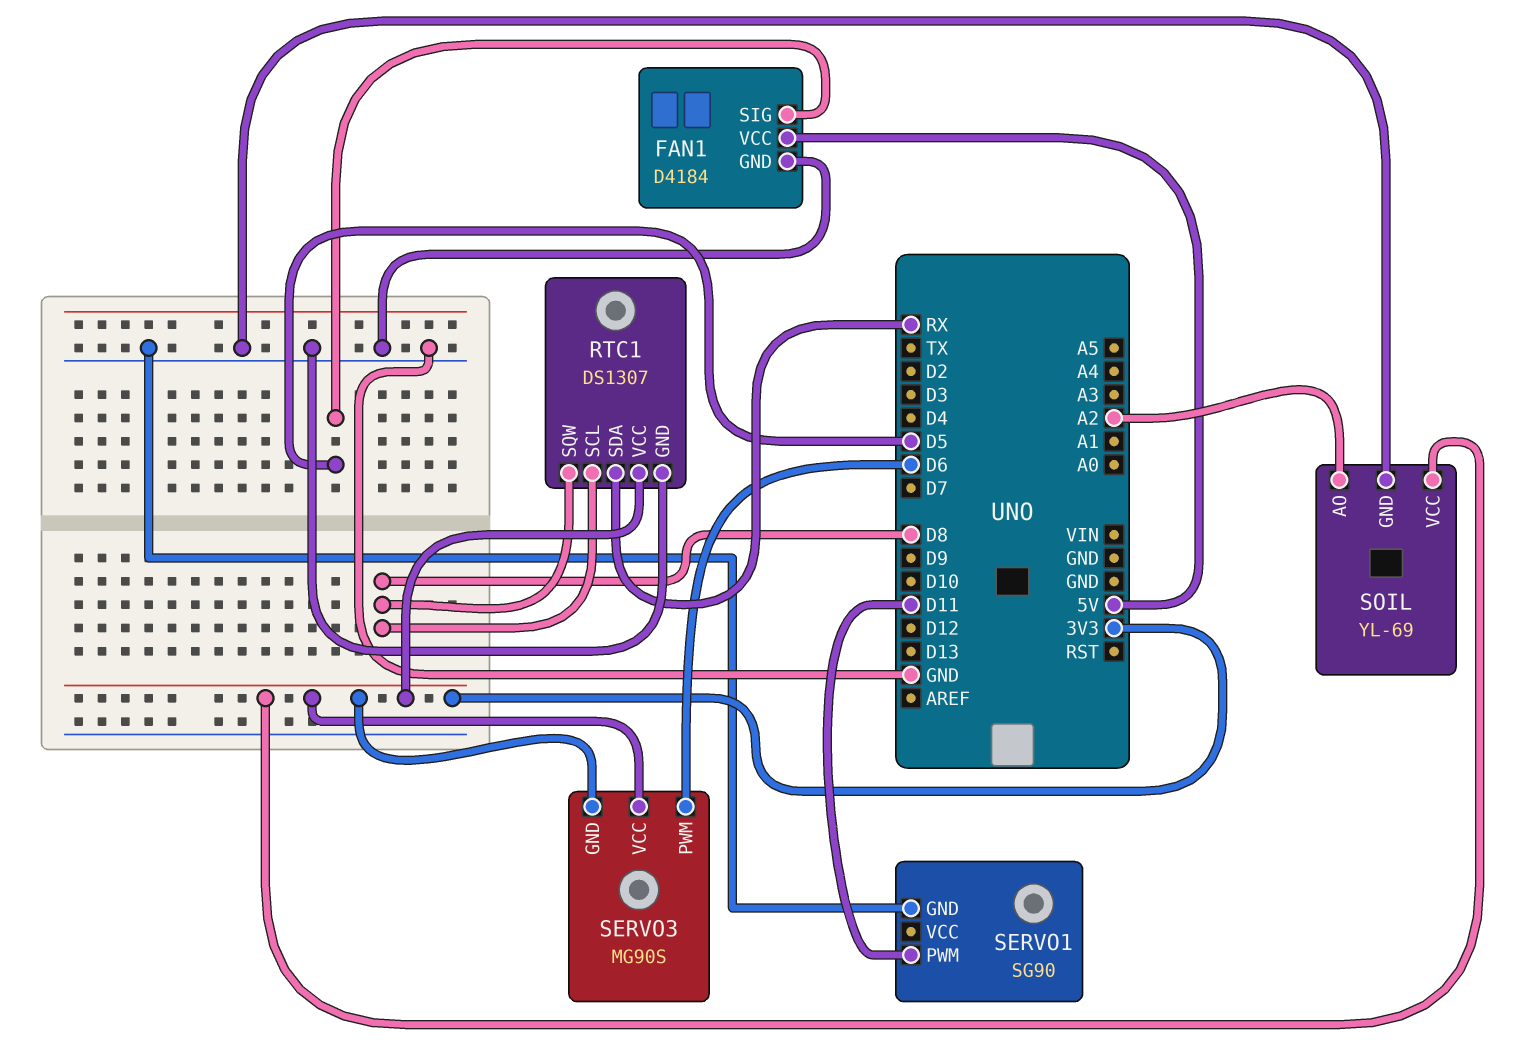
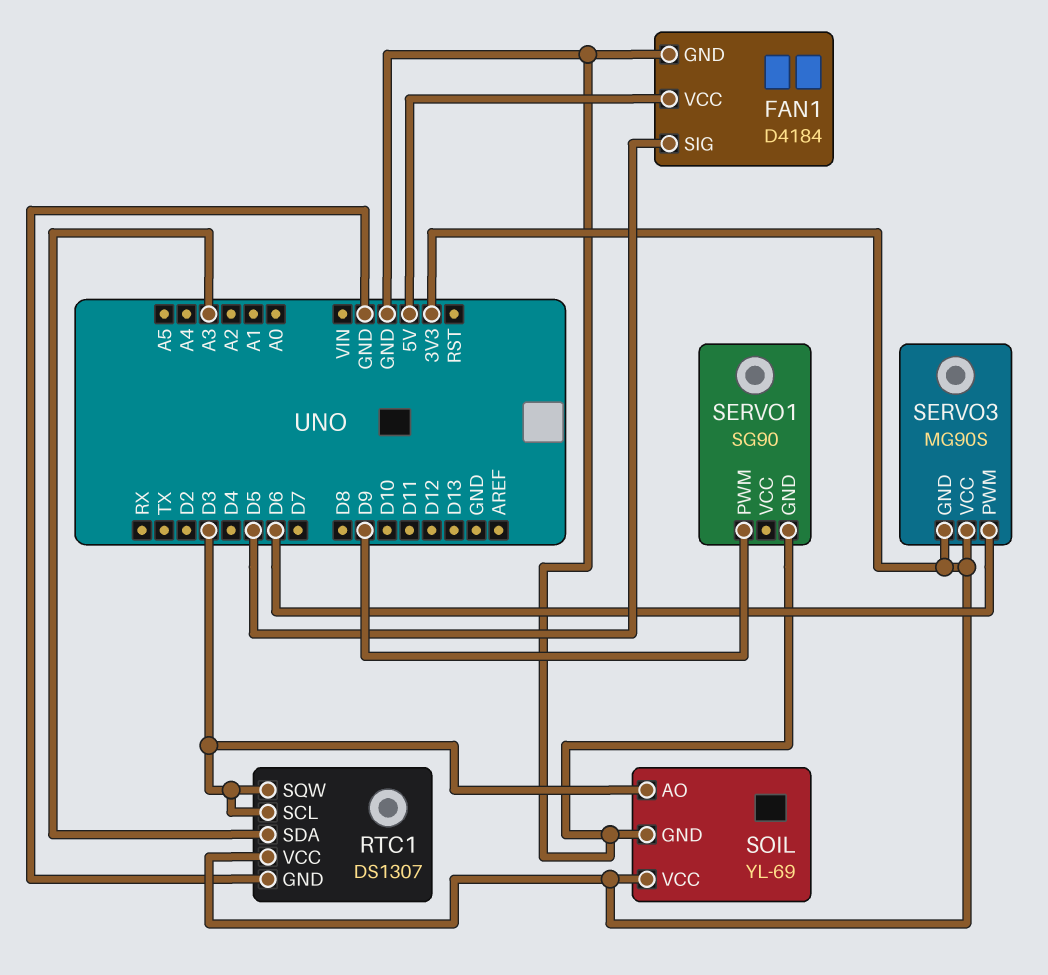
RTC1 pin SCL: D8 -> D3
RTC1 pin SDA: RX -> A3
RTC1 pin SQW: D8 -> D3
SERVO1 pin PWM: D11 -> D9
SOIL pin AO: A2 -> D3

